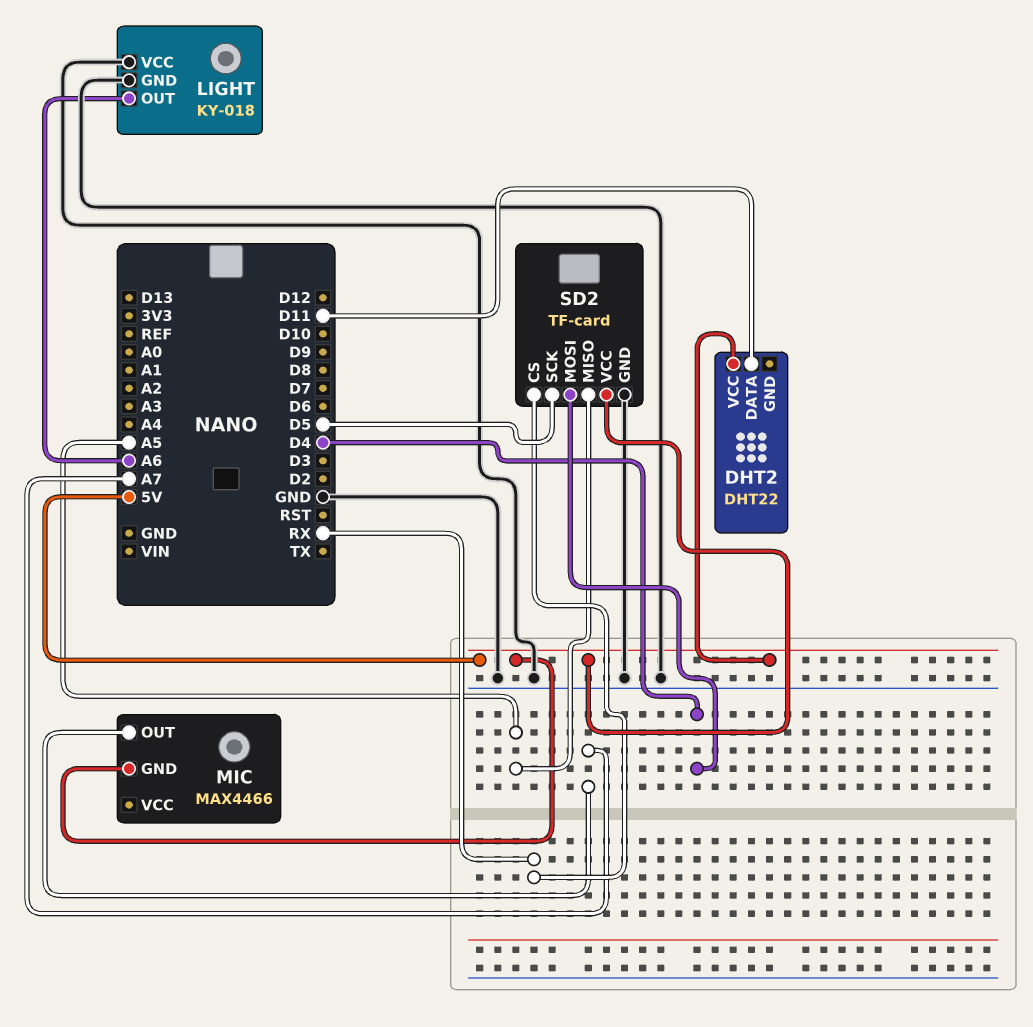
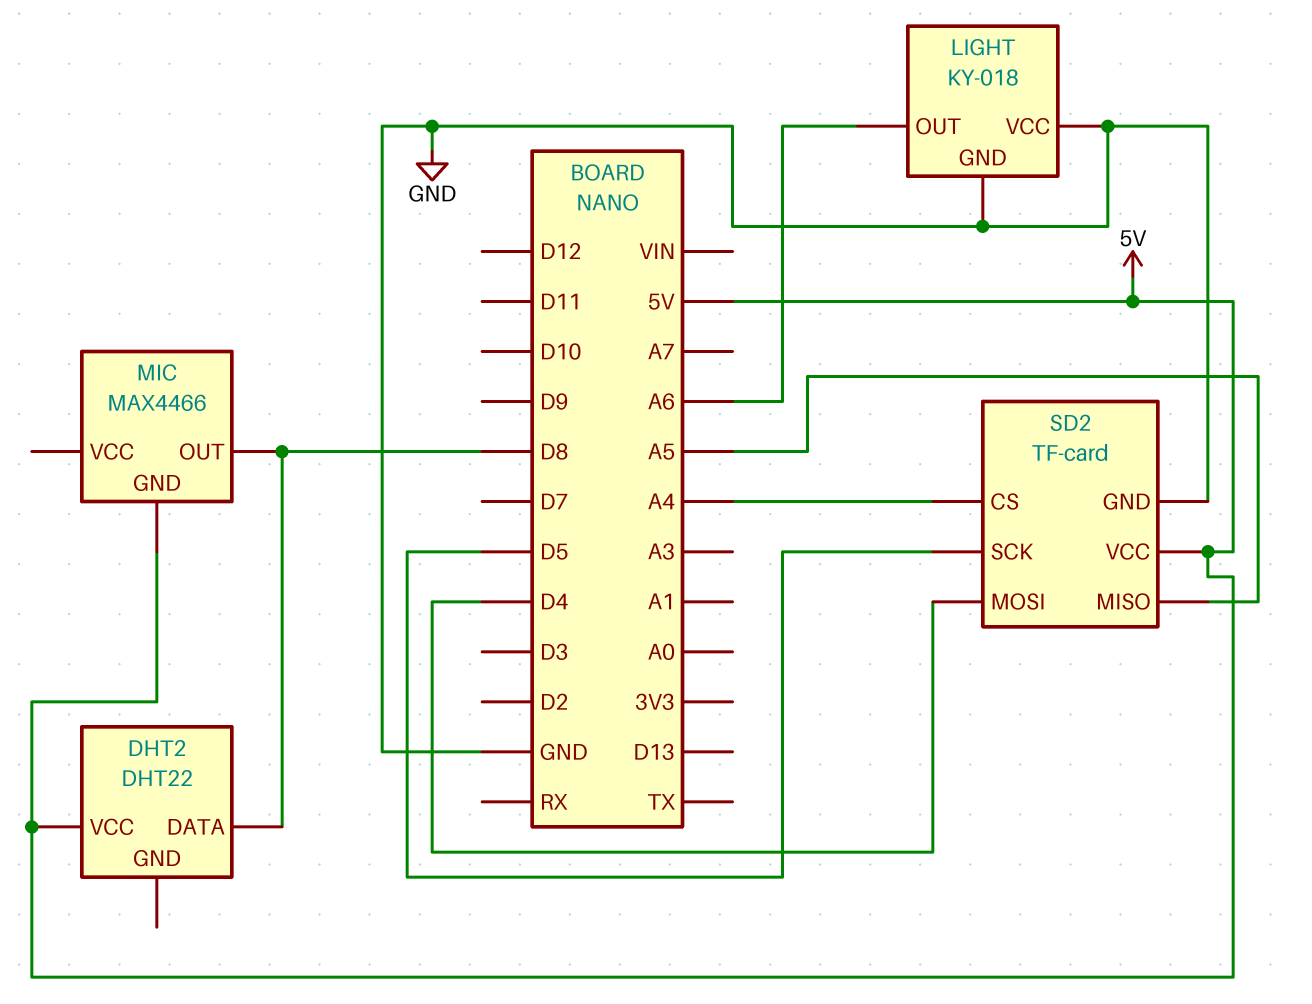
DHT2 pin DATA: D11 -> D8
MIC pin OUT: A7 -> D8
SD2 pin CS: RX -> A4

